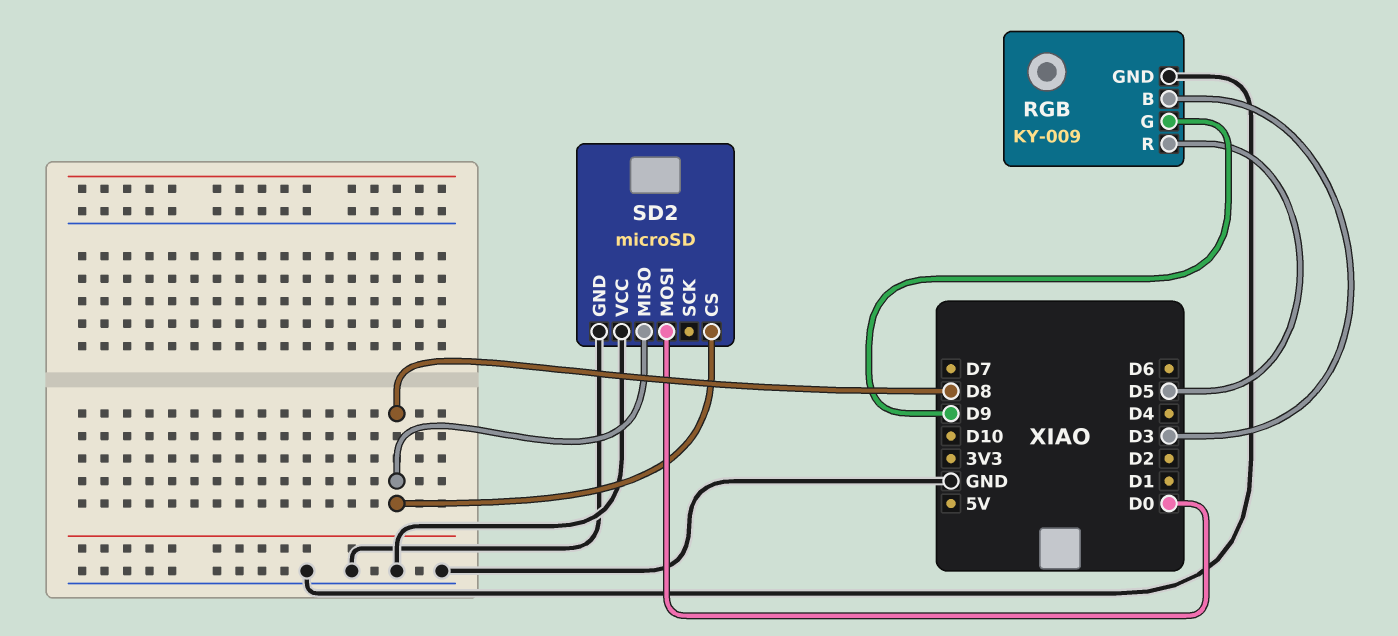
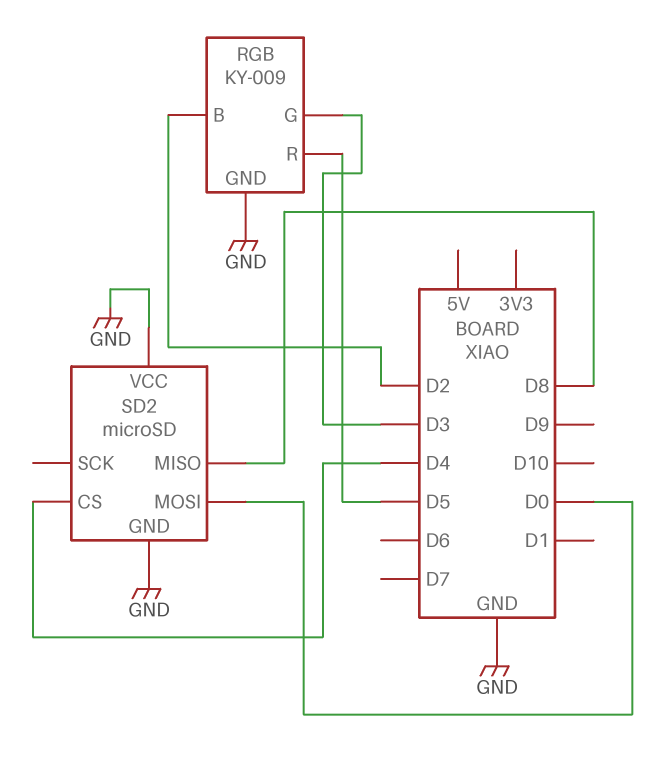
RGB pin B: D3 -> D2
RGB pin G: D9 -> D3
SD2 pin CS: D8 -> D4

